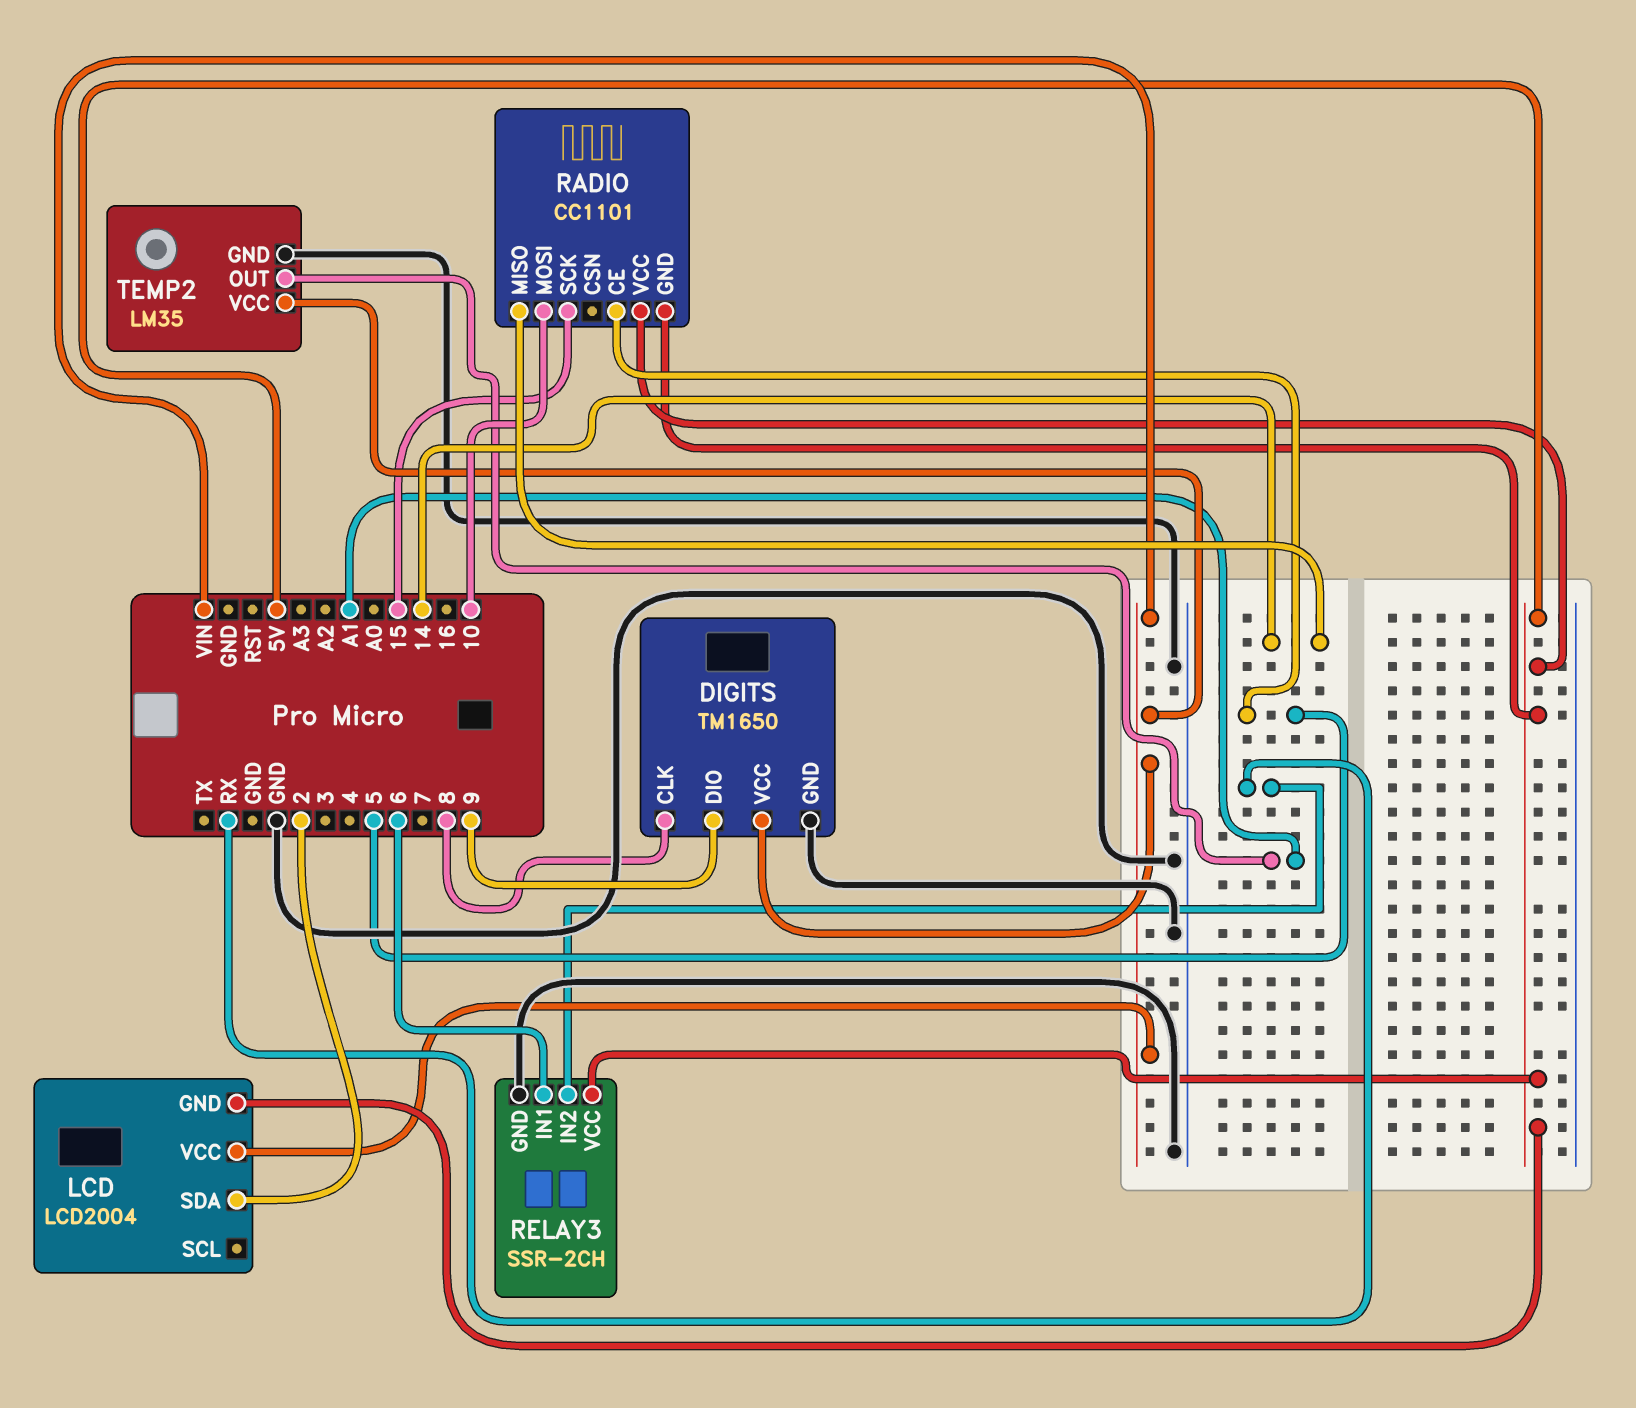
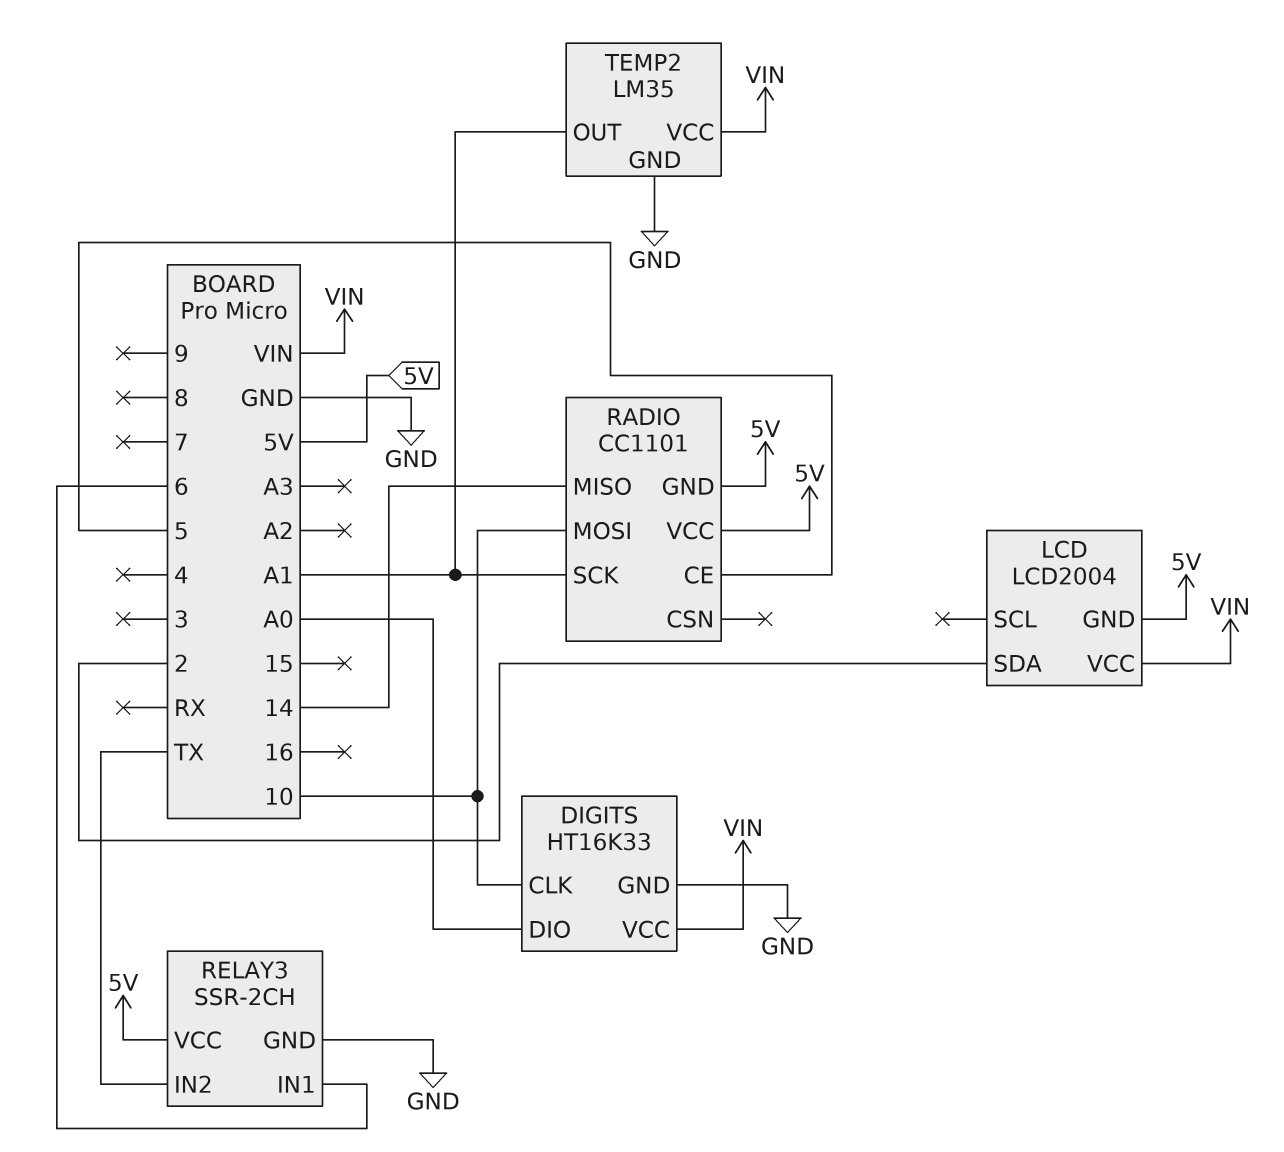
DIGITS: TM1650 -> HT16K33
DIGITS pin CLK: 8 -> 10
DIGITS pin DIO: 9 -> A0
RADIO pin SCK: 15 -> A1
RELAY3 pin IN2: RX -> TX

